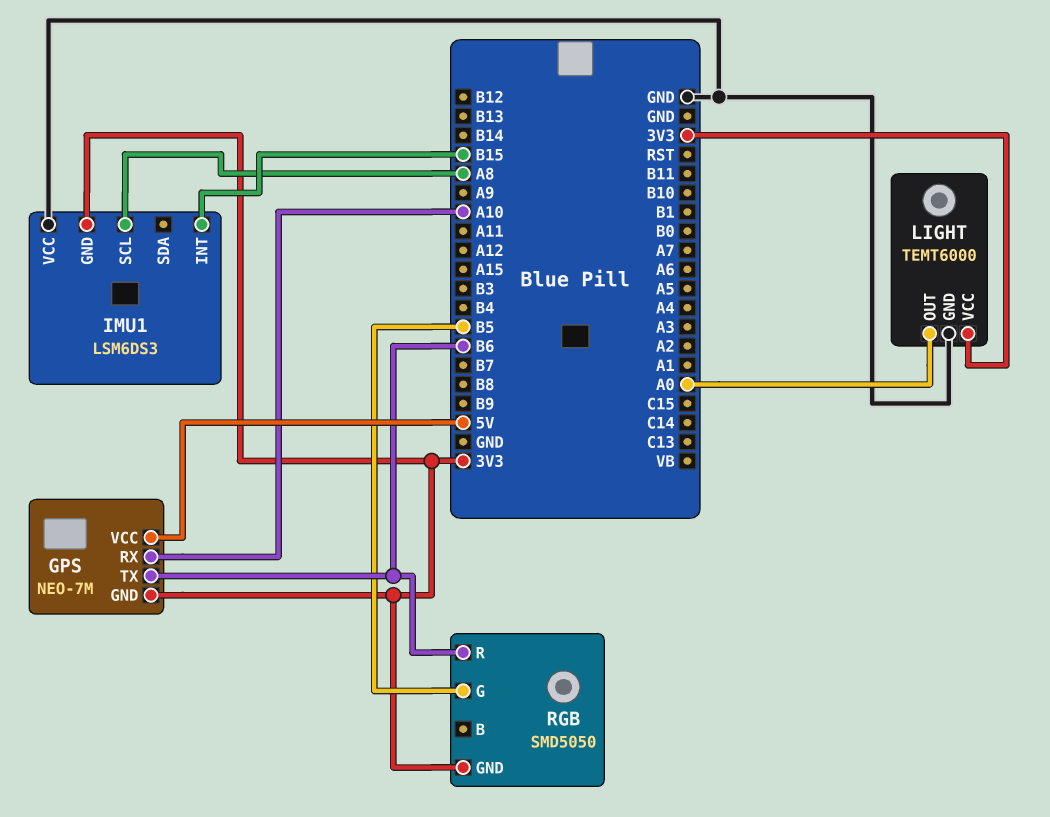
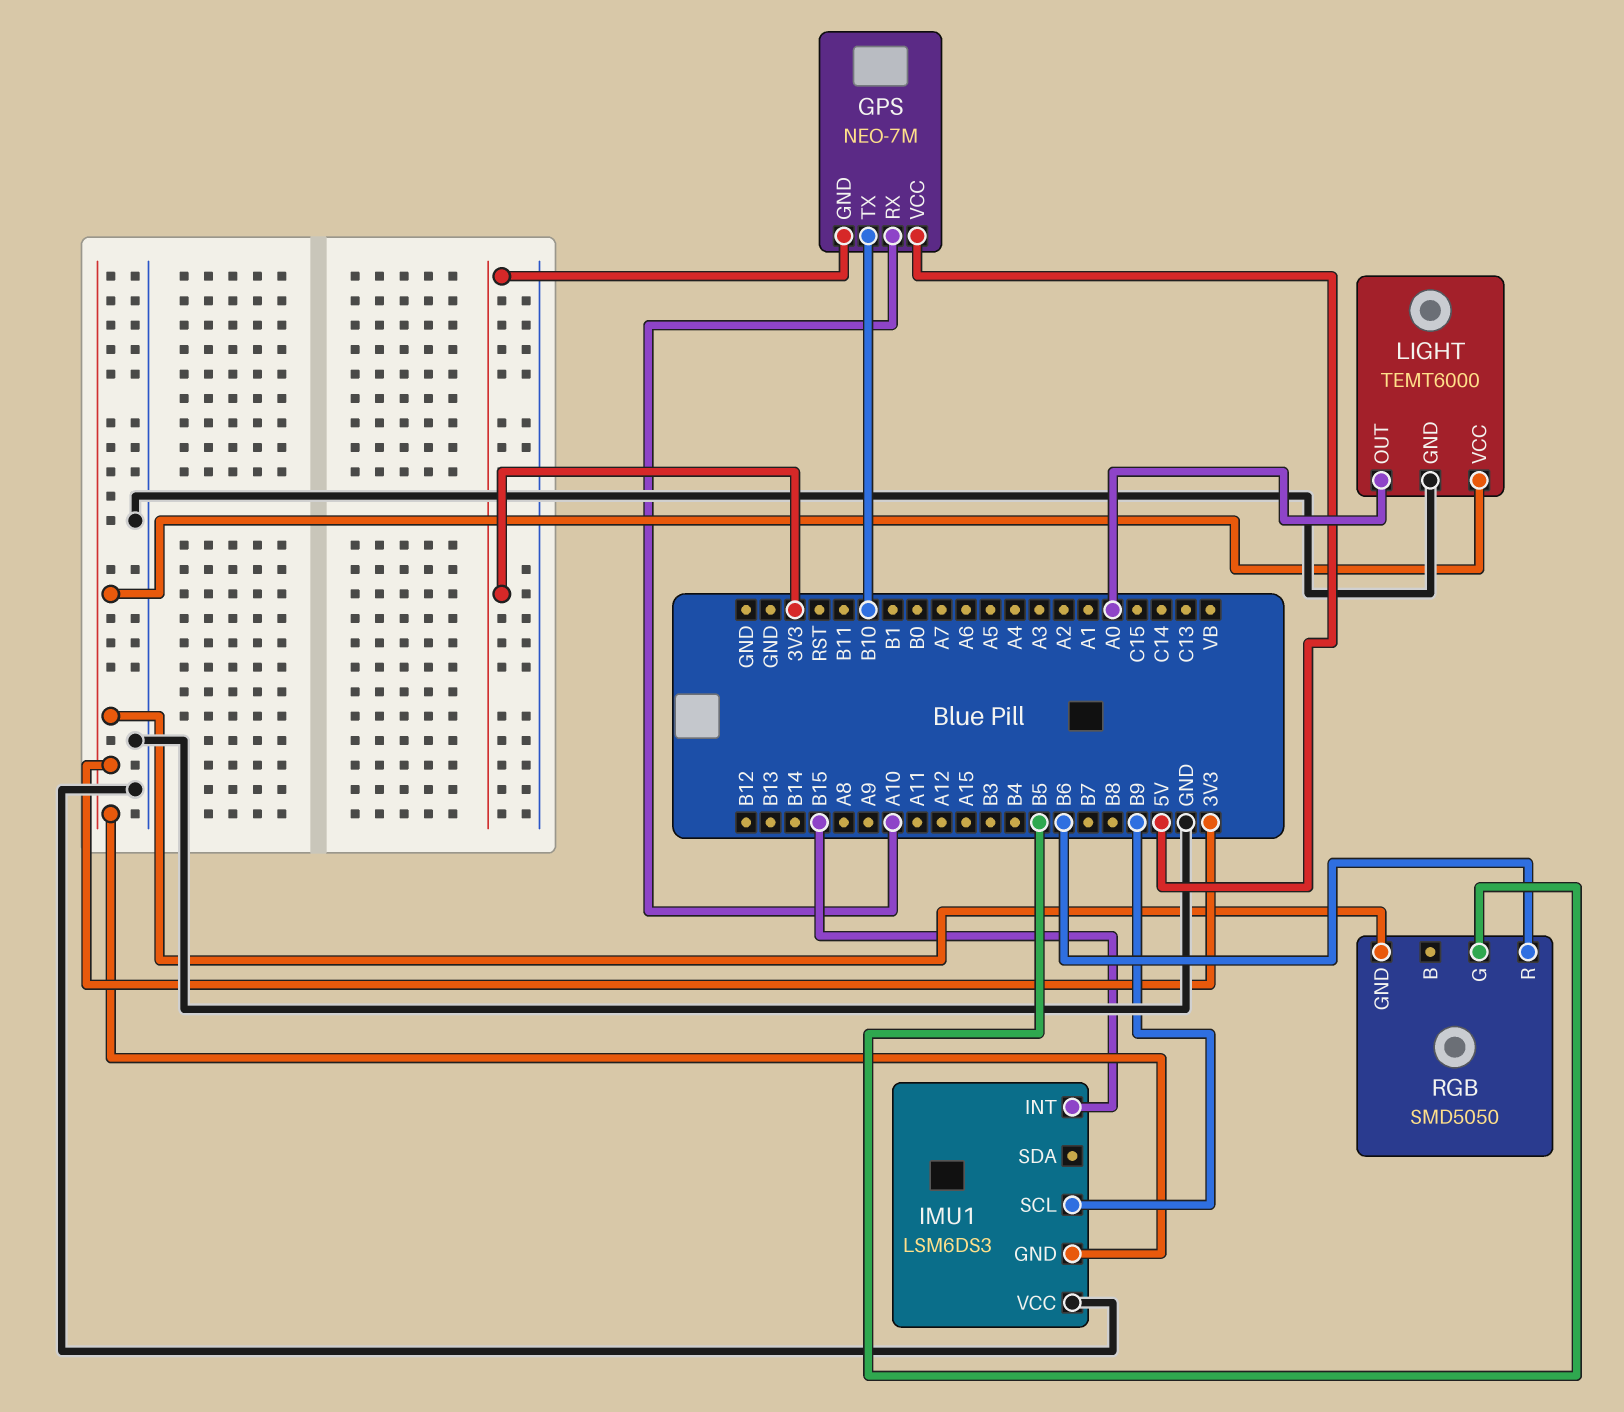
GPS pin TX: B6 -> B10
IMU1 pin SCL: A8 -> B9

